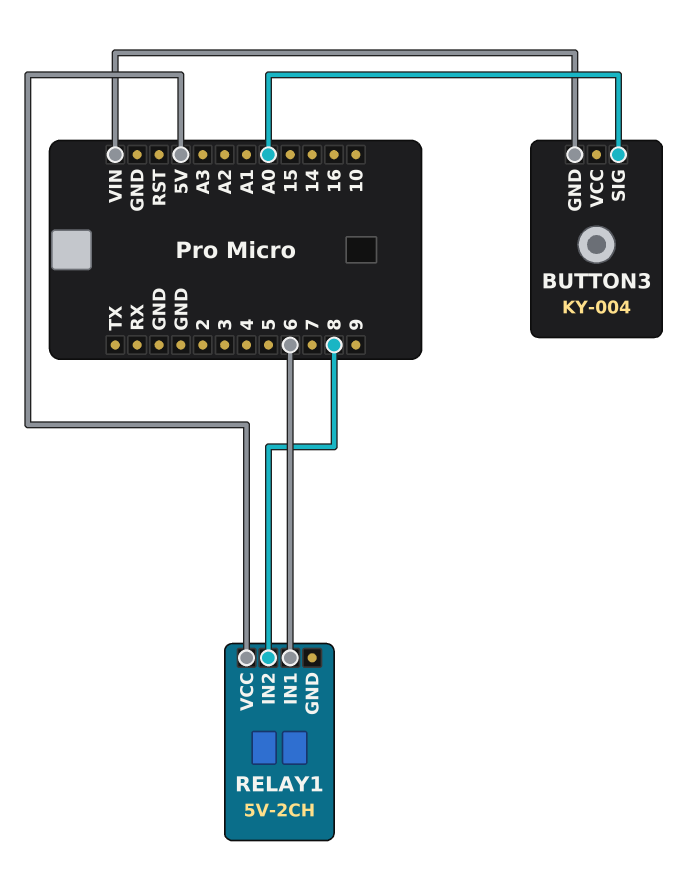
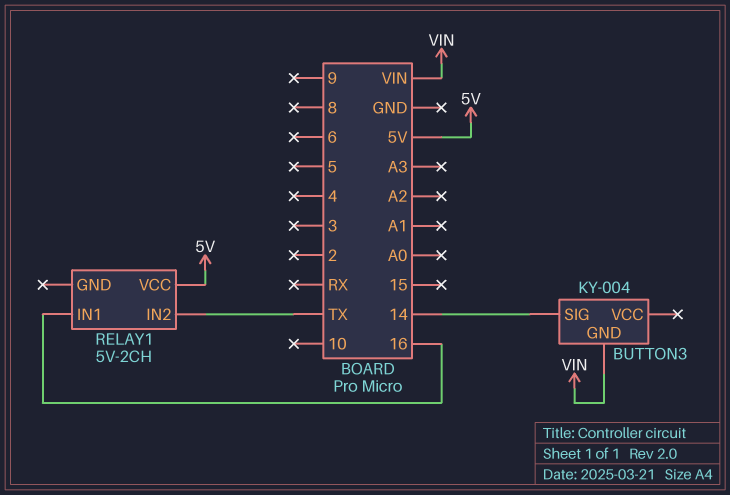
BUTTON3 pin SIG: A0 -> 14
RELAY1 pin IN1: 6 -> 16
RELAY1 pin IN2: 8 -> TX

